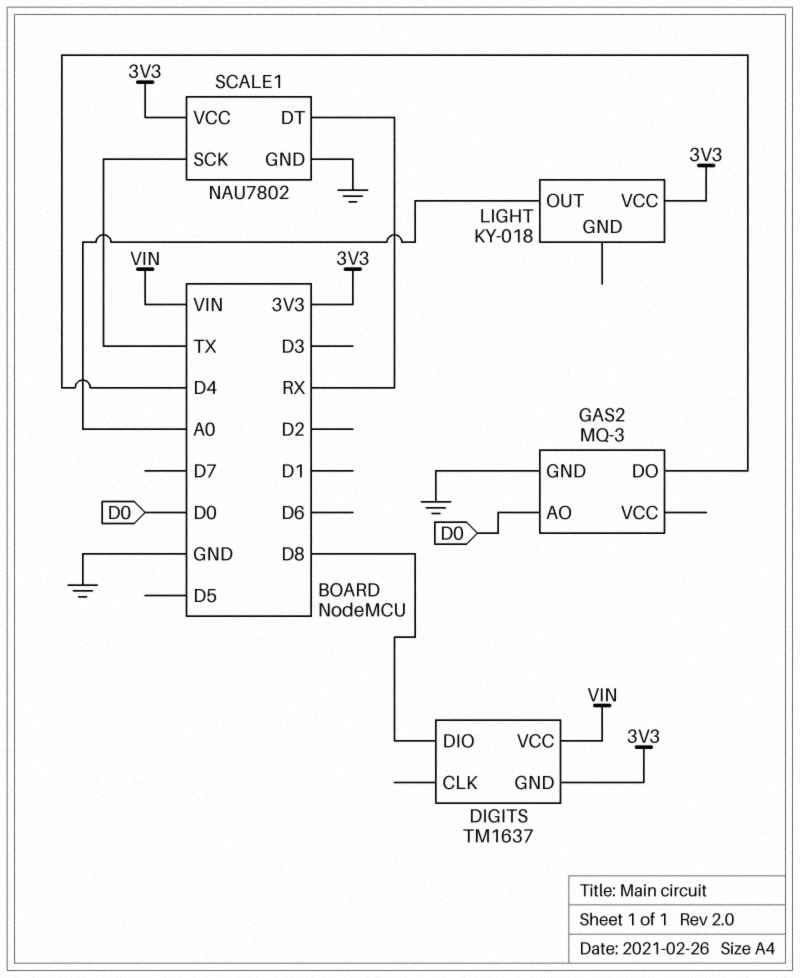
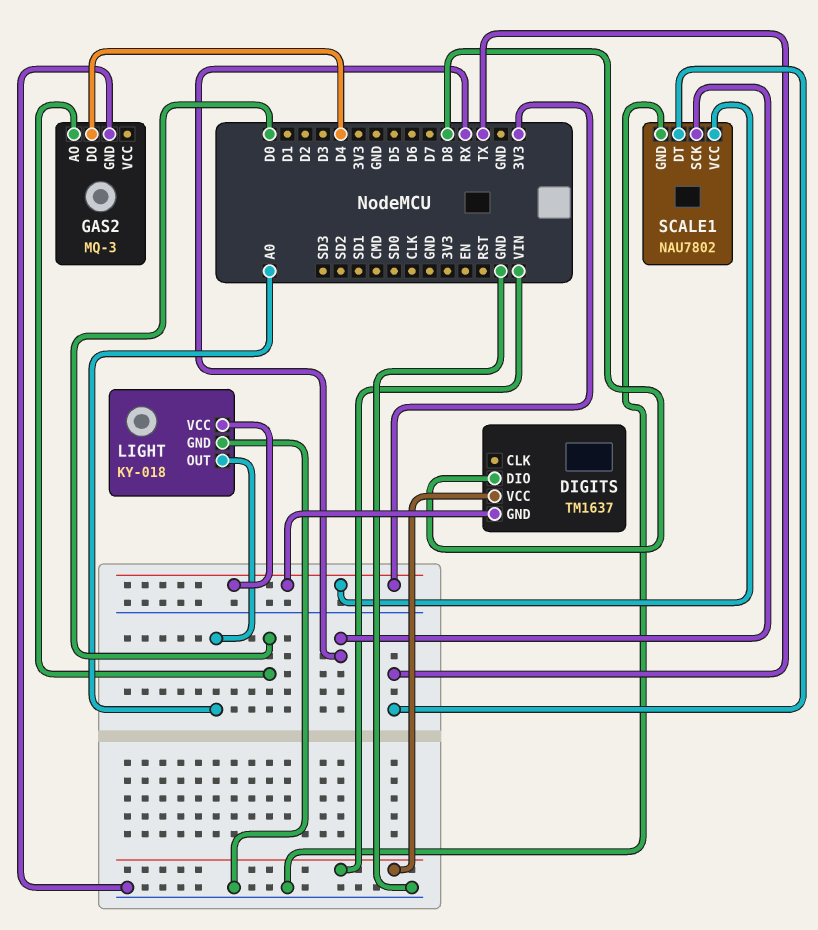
LIGHT pin GND: none -> GND
SCALE1 pin DT: RX -> TX
SCALE1 pin SCK: TX -> RX

